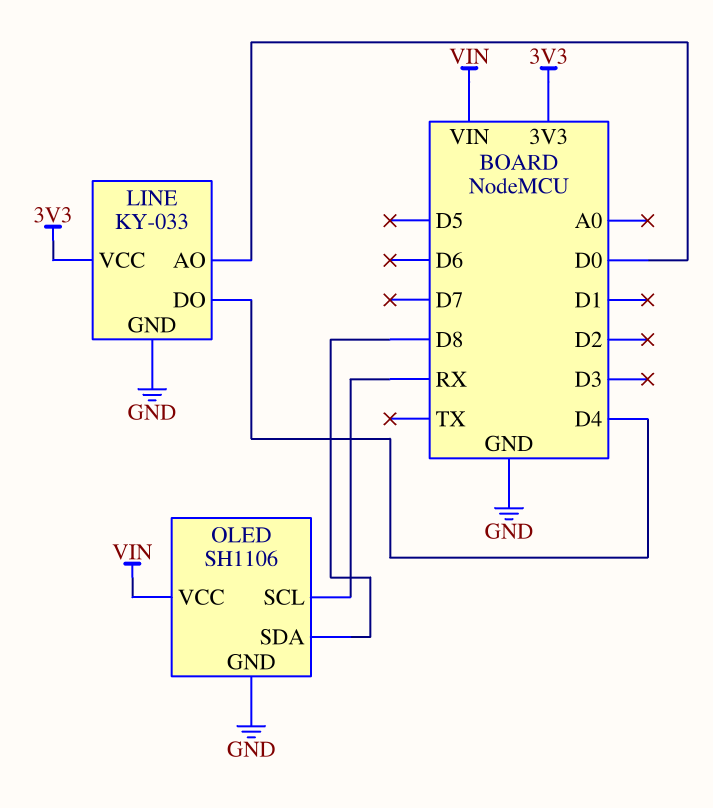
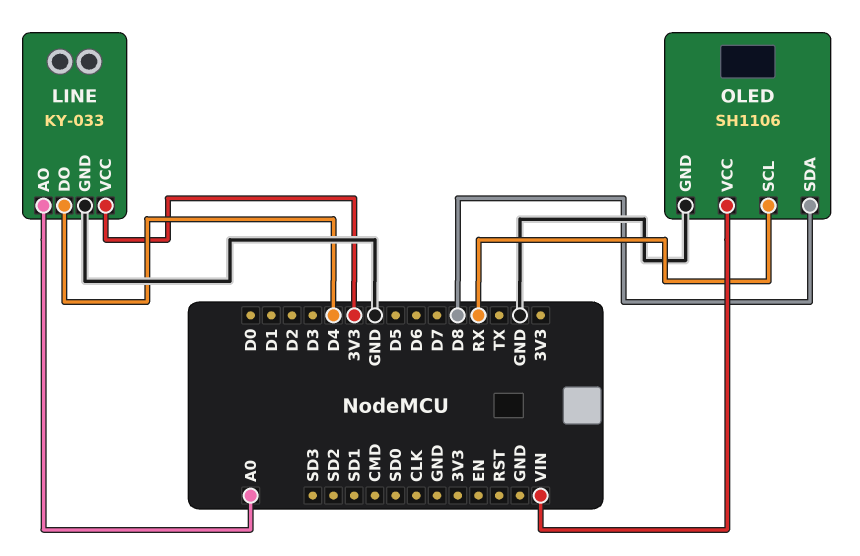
LINE pin AO: D0 -> A0

